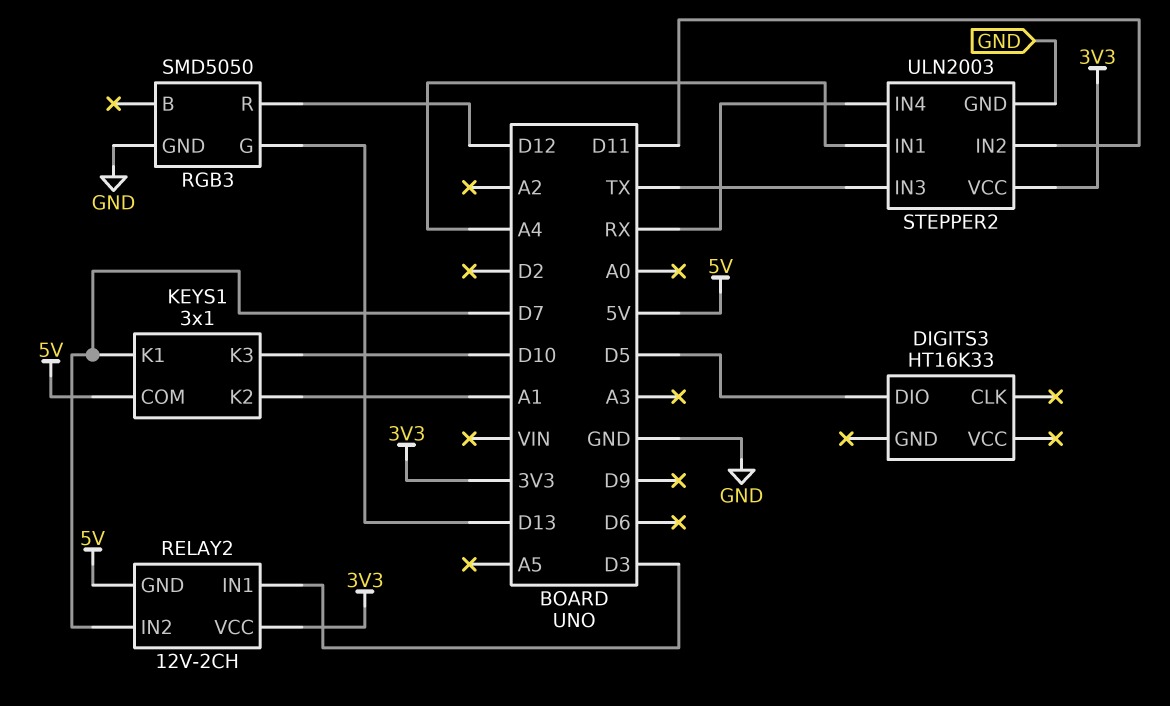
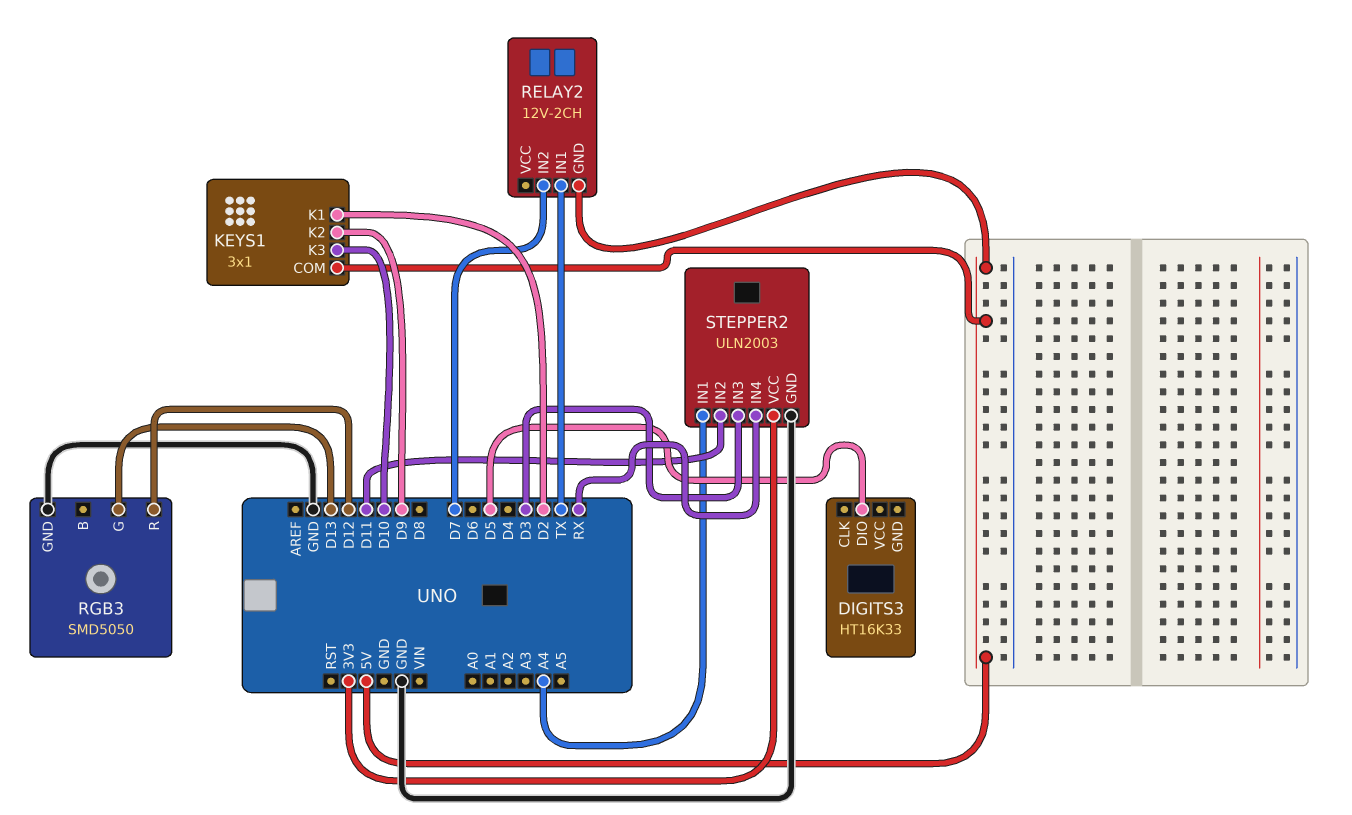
KEYS1 pin K1: D7 -> D2
KEYS1 pin K2: A1 -> D9
RELAY2 pin IN1: D3 -> TX
RELAY2 pin VCC: 3V3 -> none
STEPPER2 pin IN3: TX -> D3

